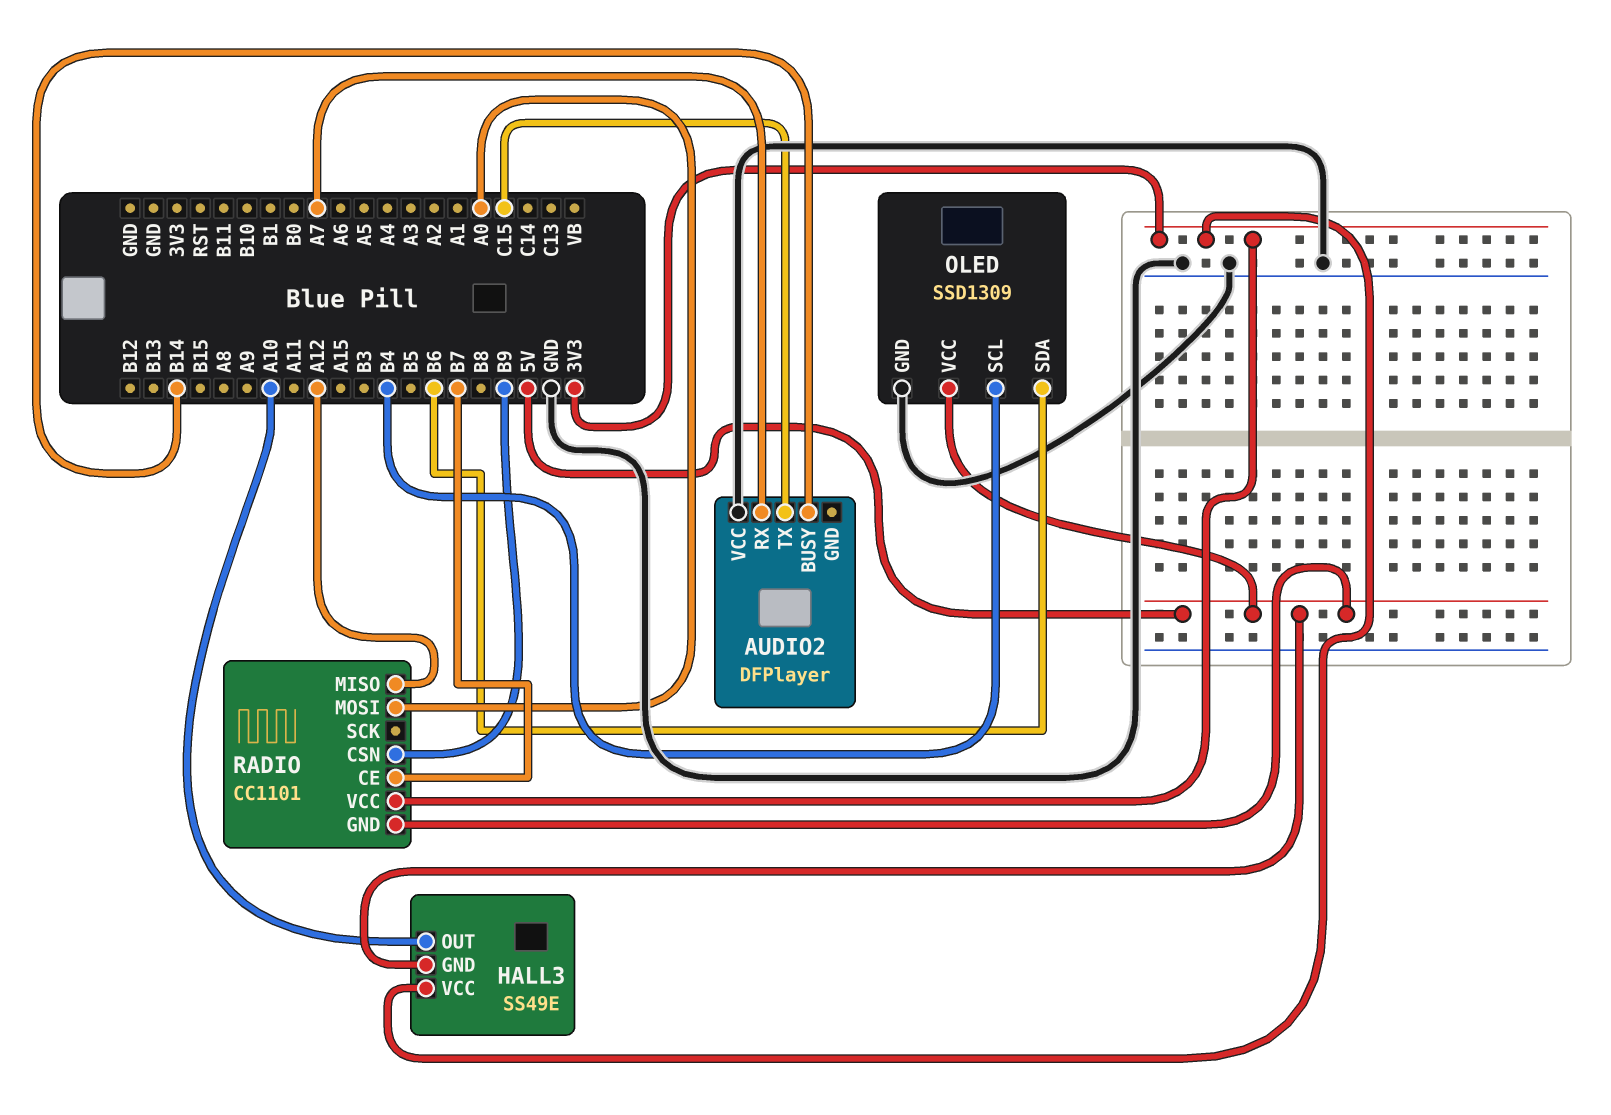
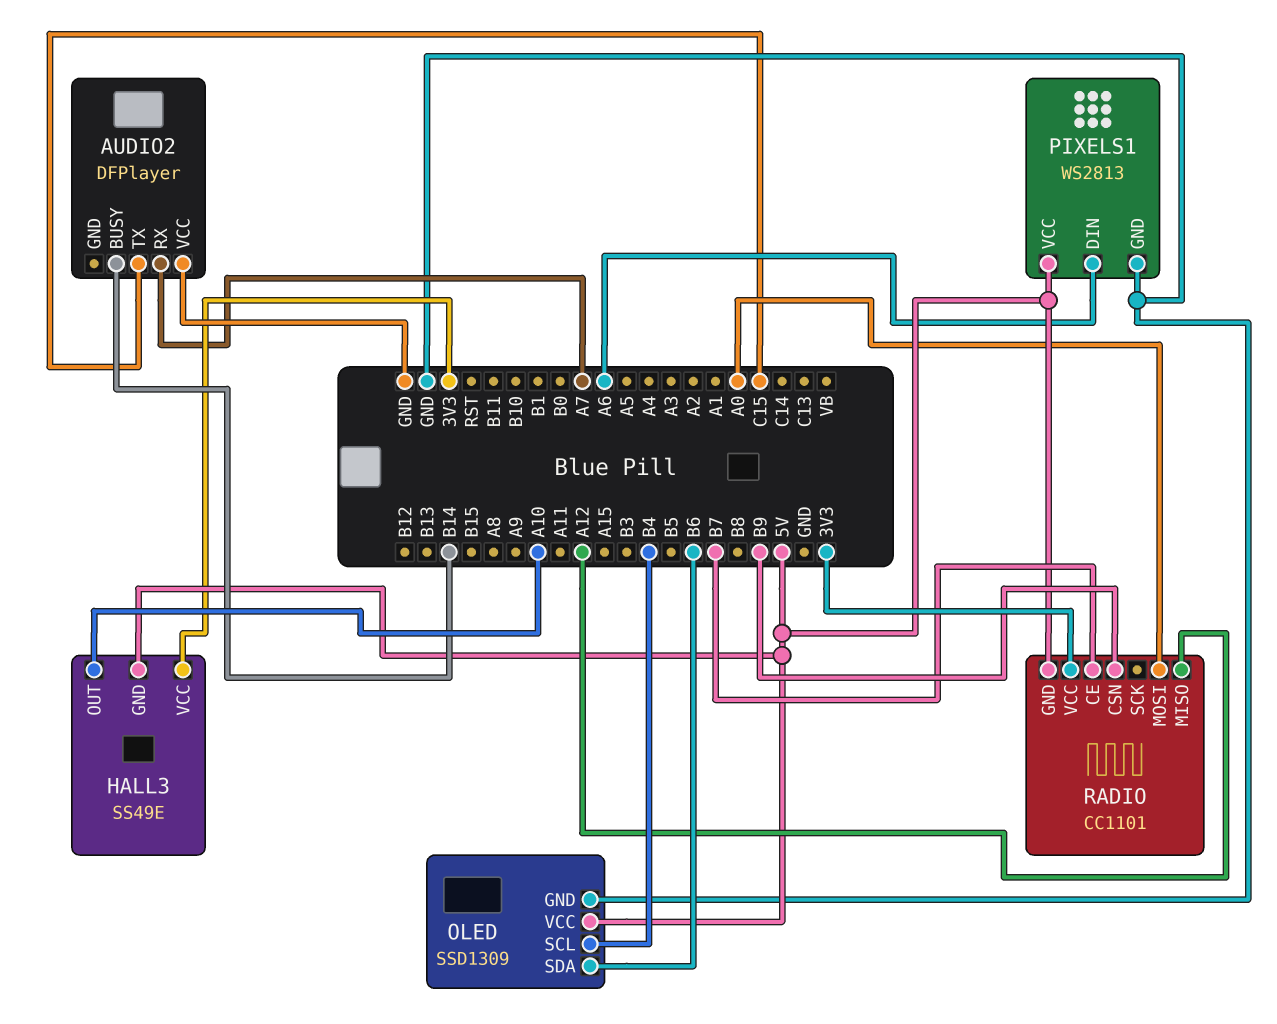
PIXELS1: none -> WS2813
PIXELS1 pin DIN: none -> A6
PIXELS1 pin GND: none -> GND
PIXELS1 pin VCC: none -> 5V

